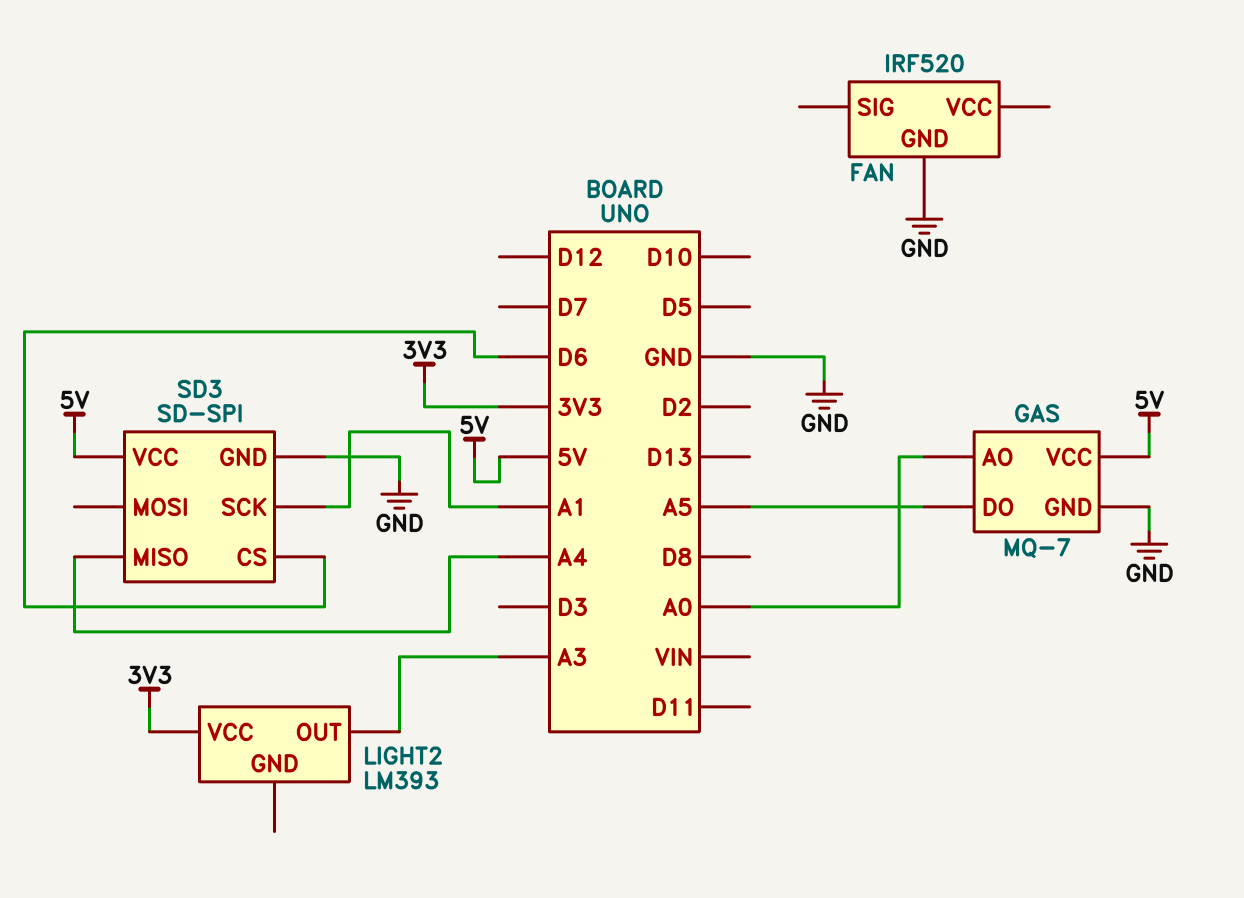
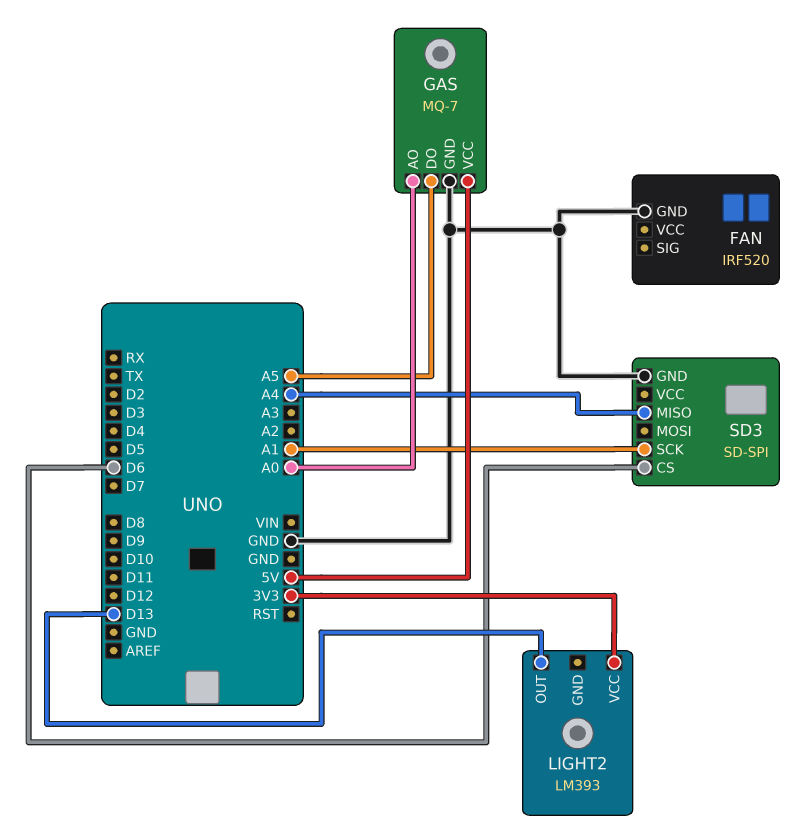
LIGHT2 pin OUT: A3 -> D13
SD3 pin VCC: 5V -> none

